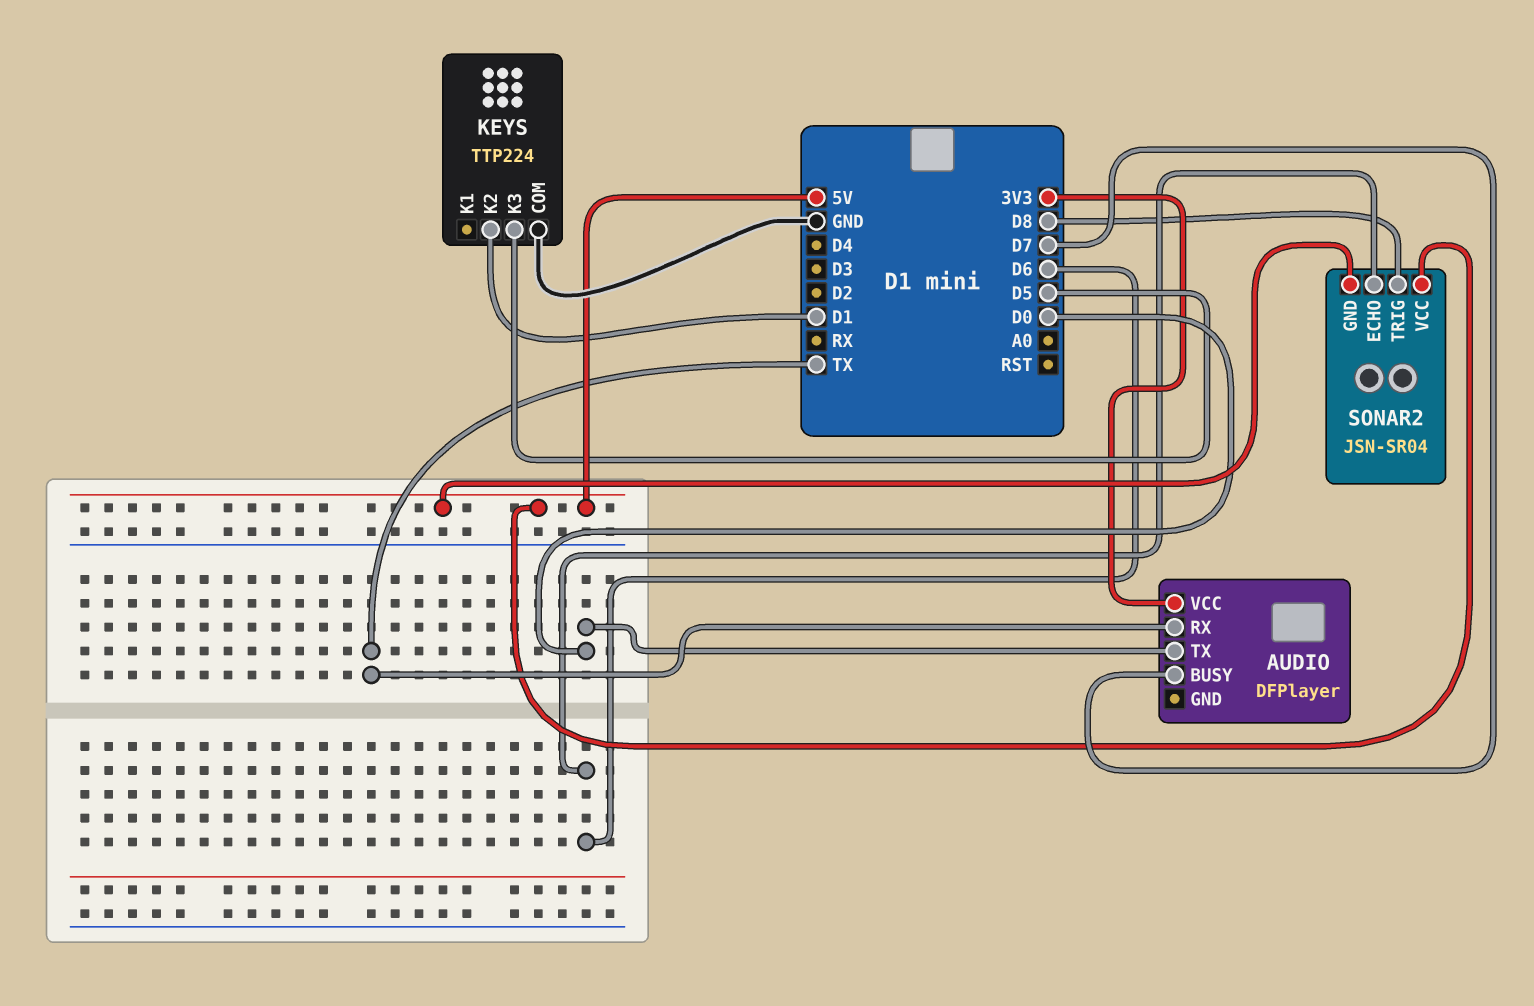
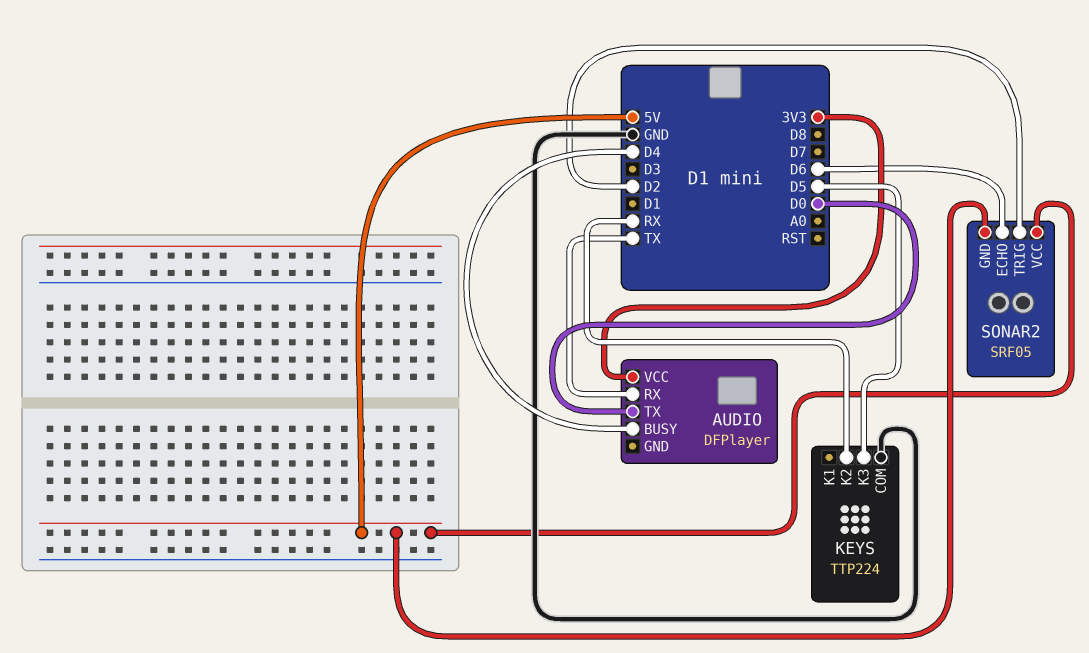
AUDIO pin BUSY: D7 -> D4
KEYS pin K2: D1 -> RX
SONAR2: JSN-SR04 -> SRF05
SONAR2 pin TRIG: D8 -> D2

